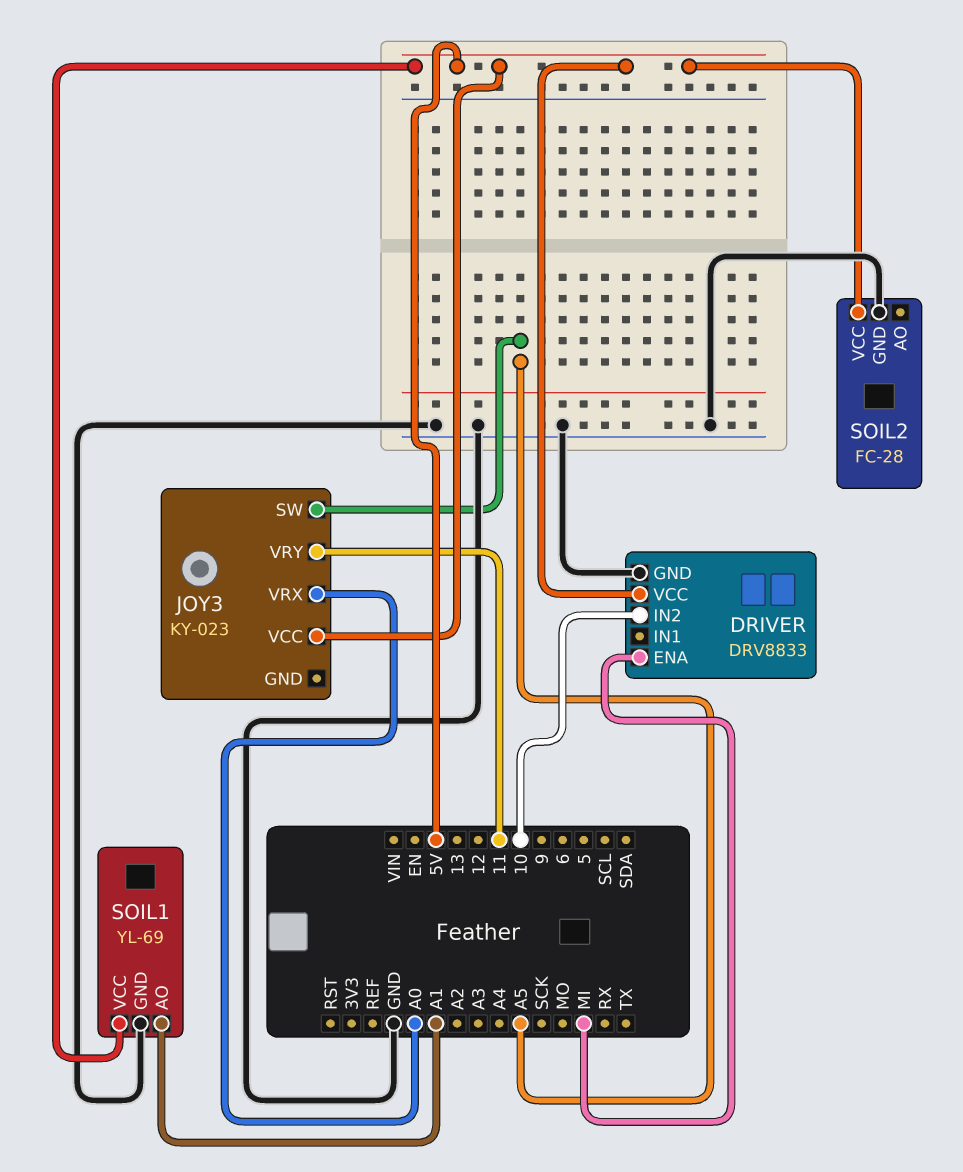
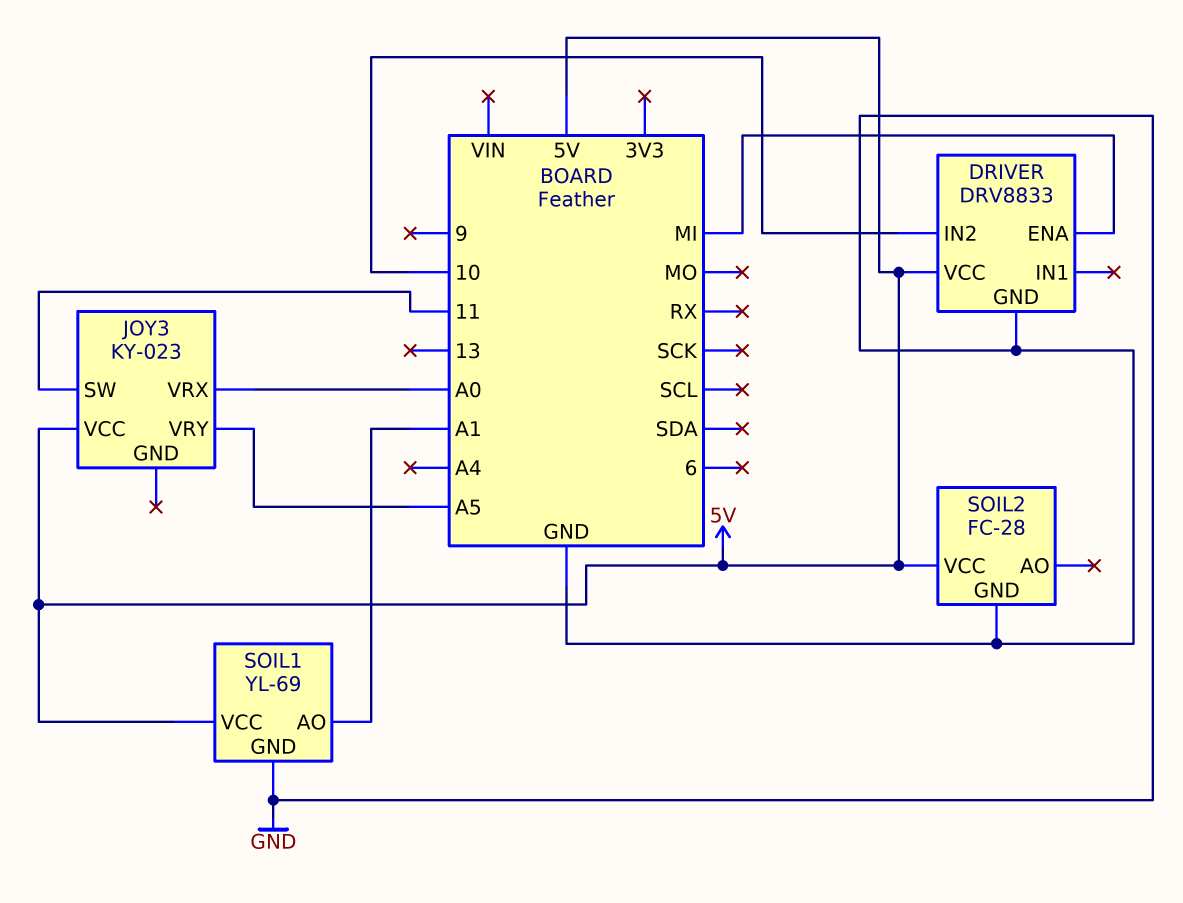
JOY3 pin SW: A5 -> 11
JOY3 pin VRY: 11 -> A5

